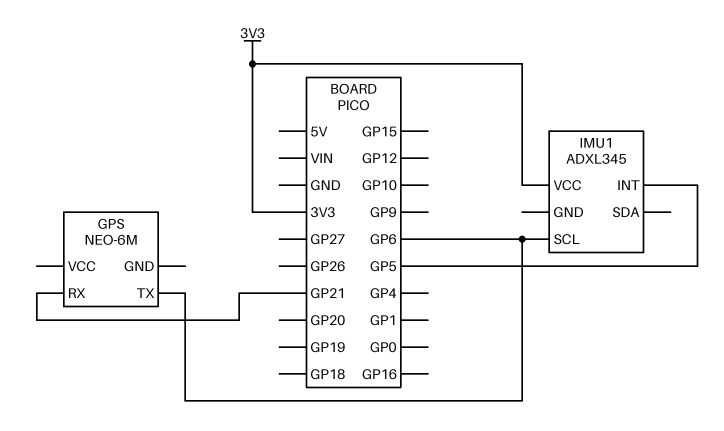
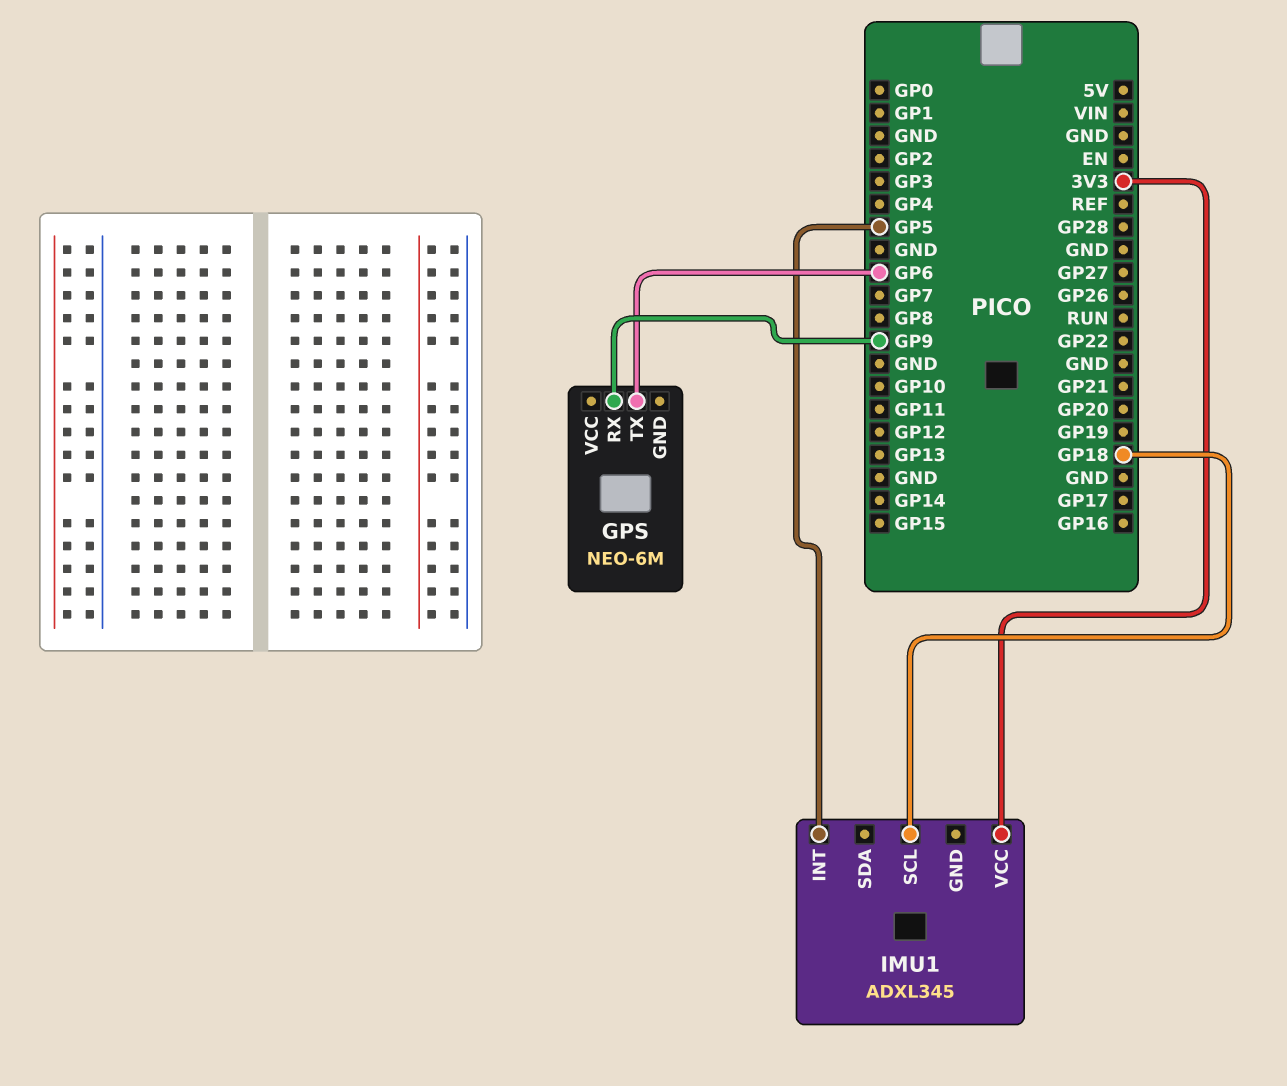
GPS pin RX: GP21 -> GP9
IMU1 pin SCL: GP6 -> GP18

